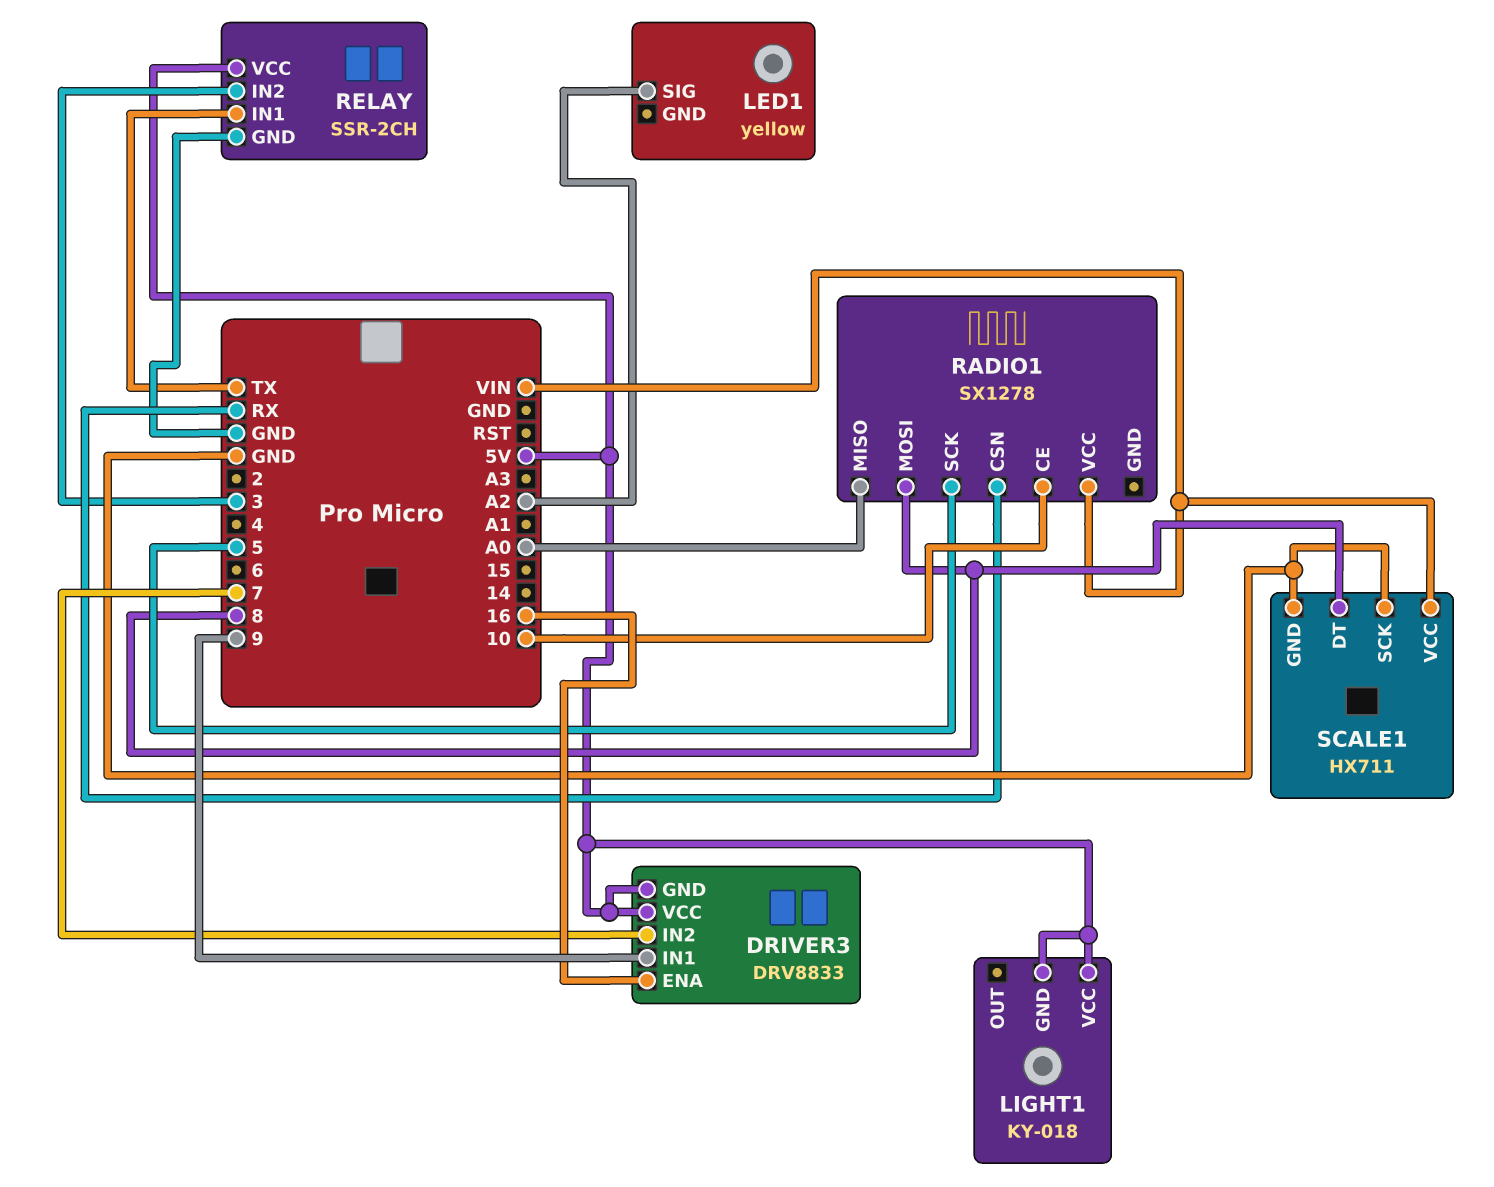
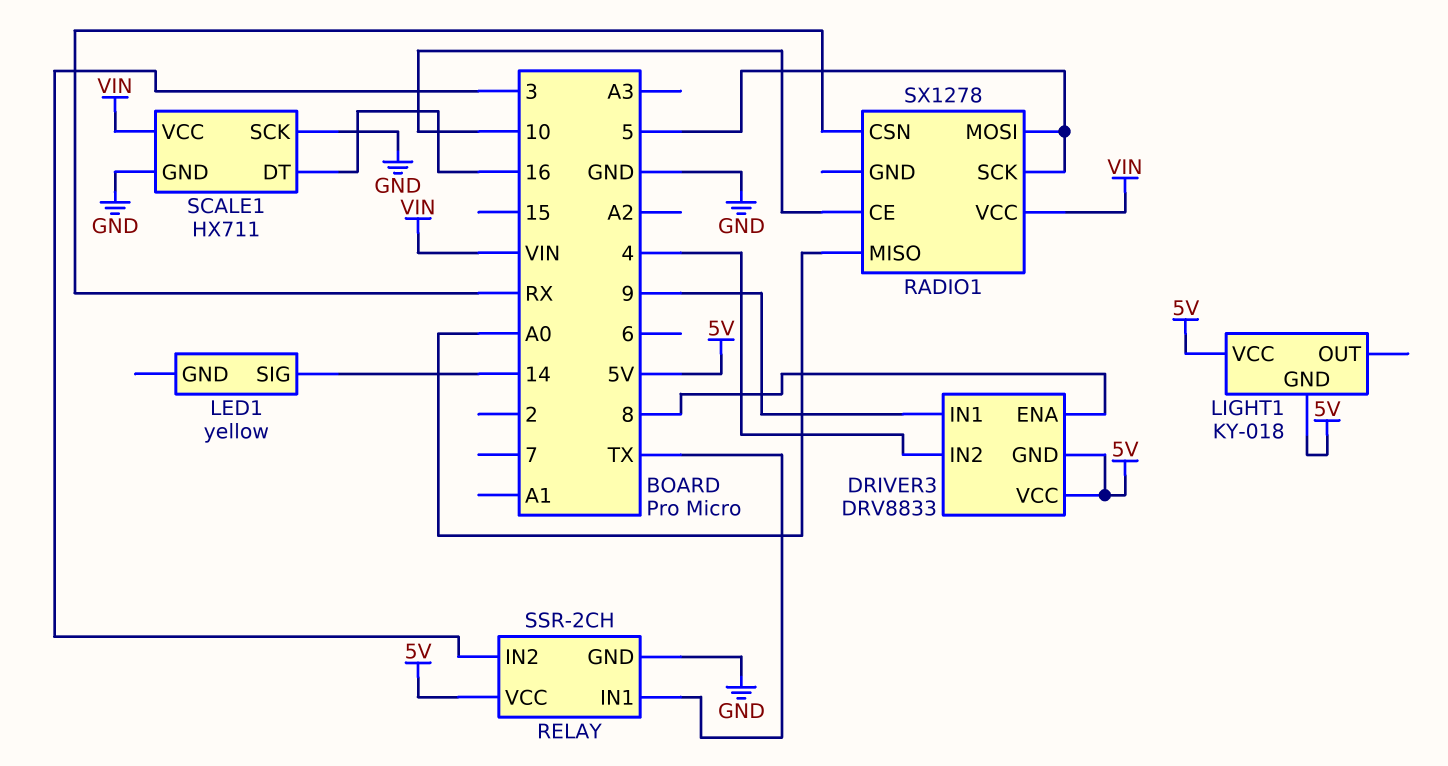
DRIVER3 pin ENA: 16 -> 8
DRIVER3 pin IN2: 7 -> 4
LED1 pin SIG: A2 -> 14
RADIO1 pin MOSI: 8 -> 5
SCALE1 pin DT: 8 -> 16

